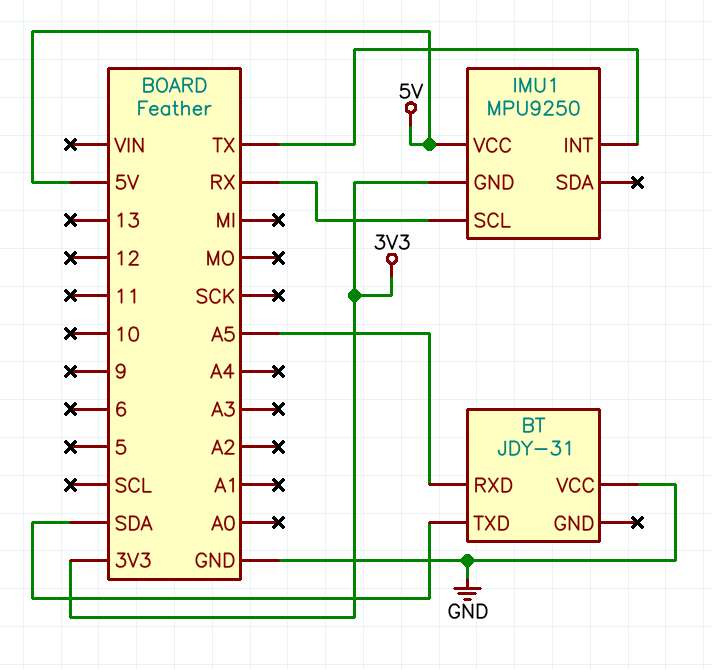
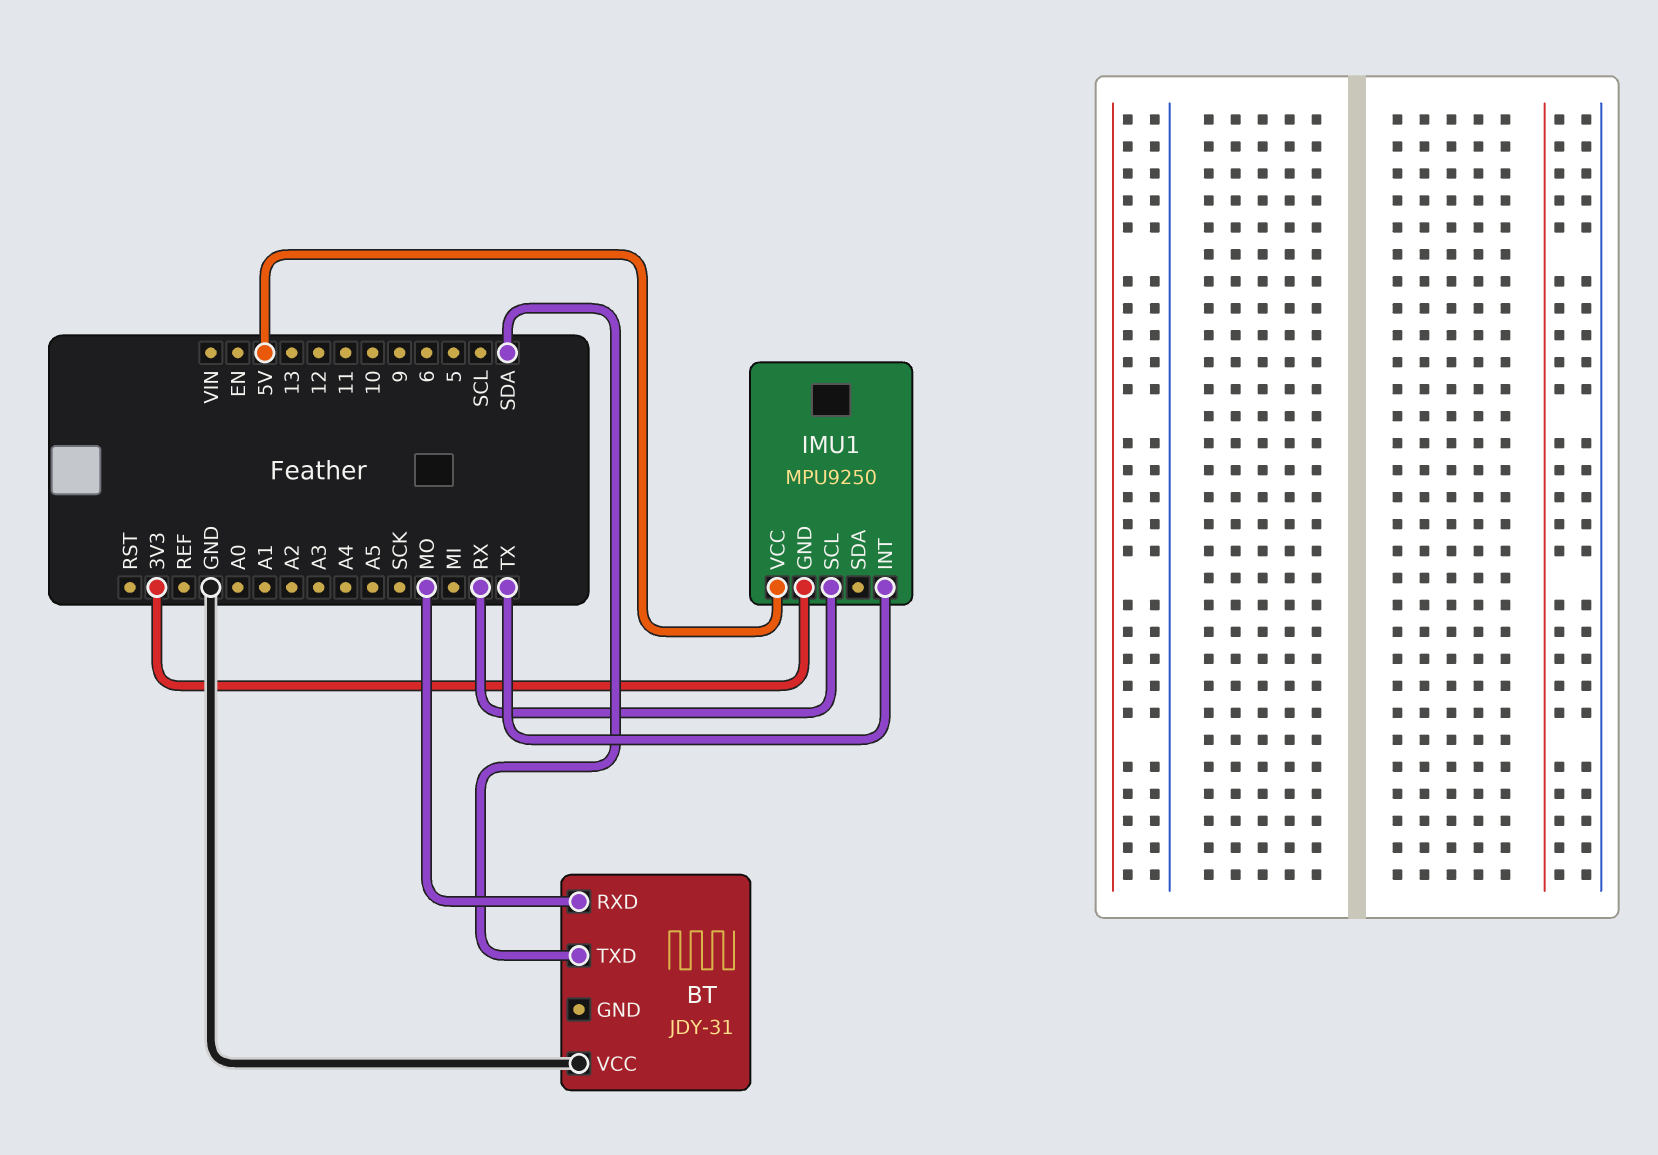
BT pin RXD: A5 -> MO

